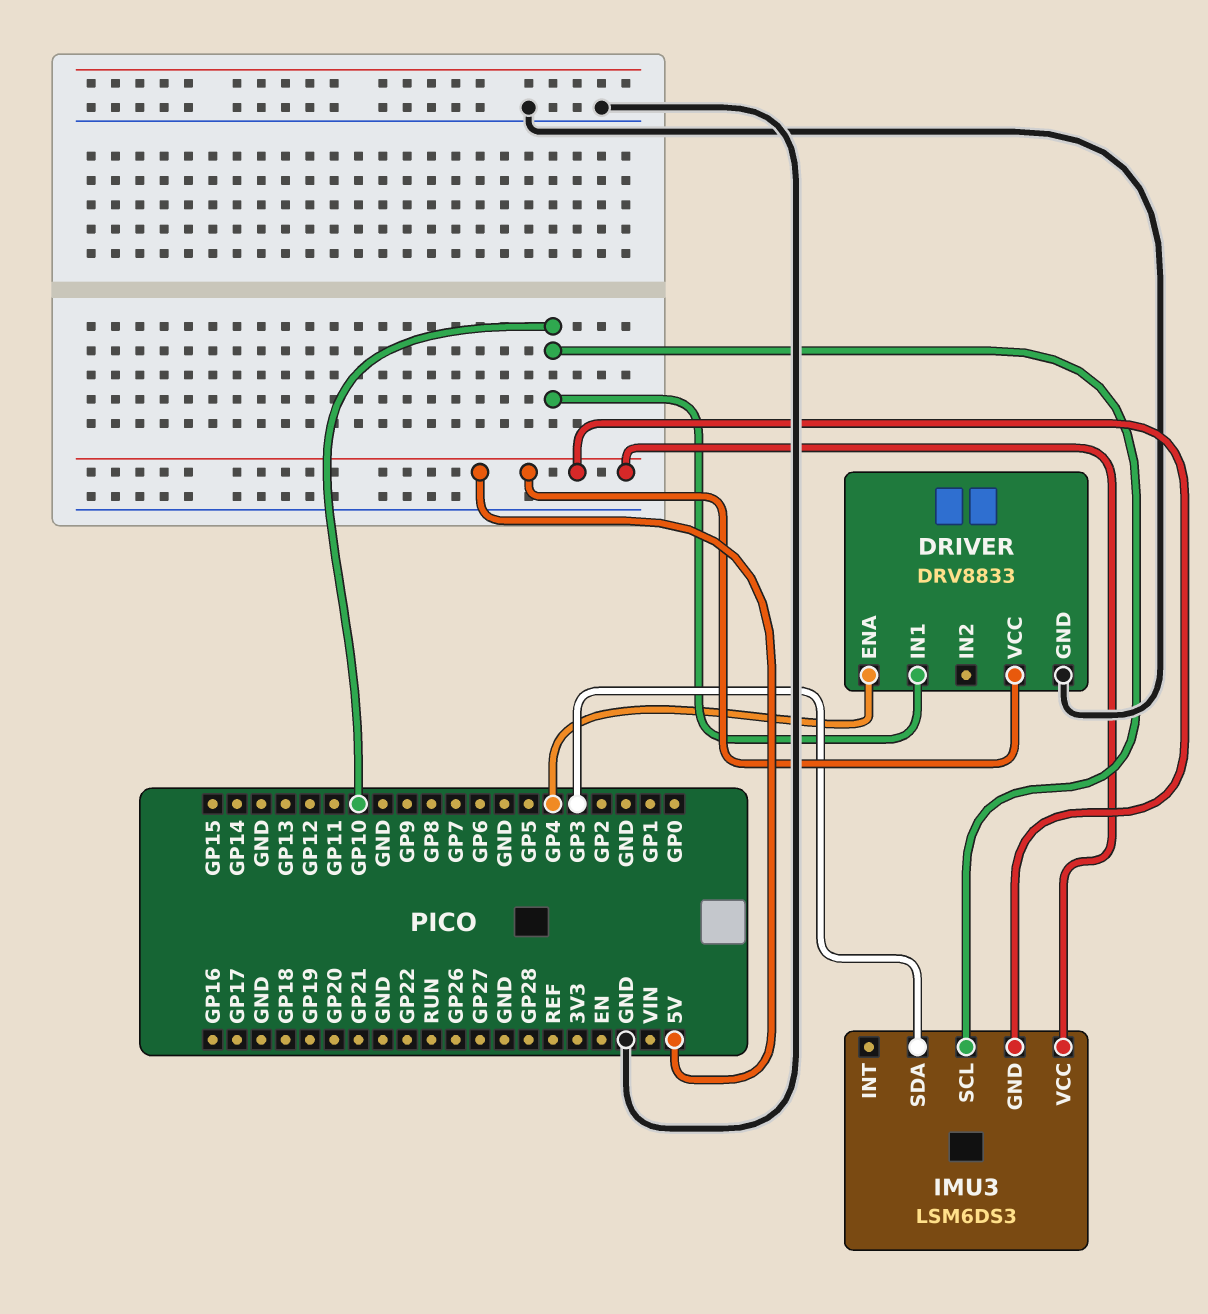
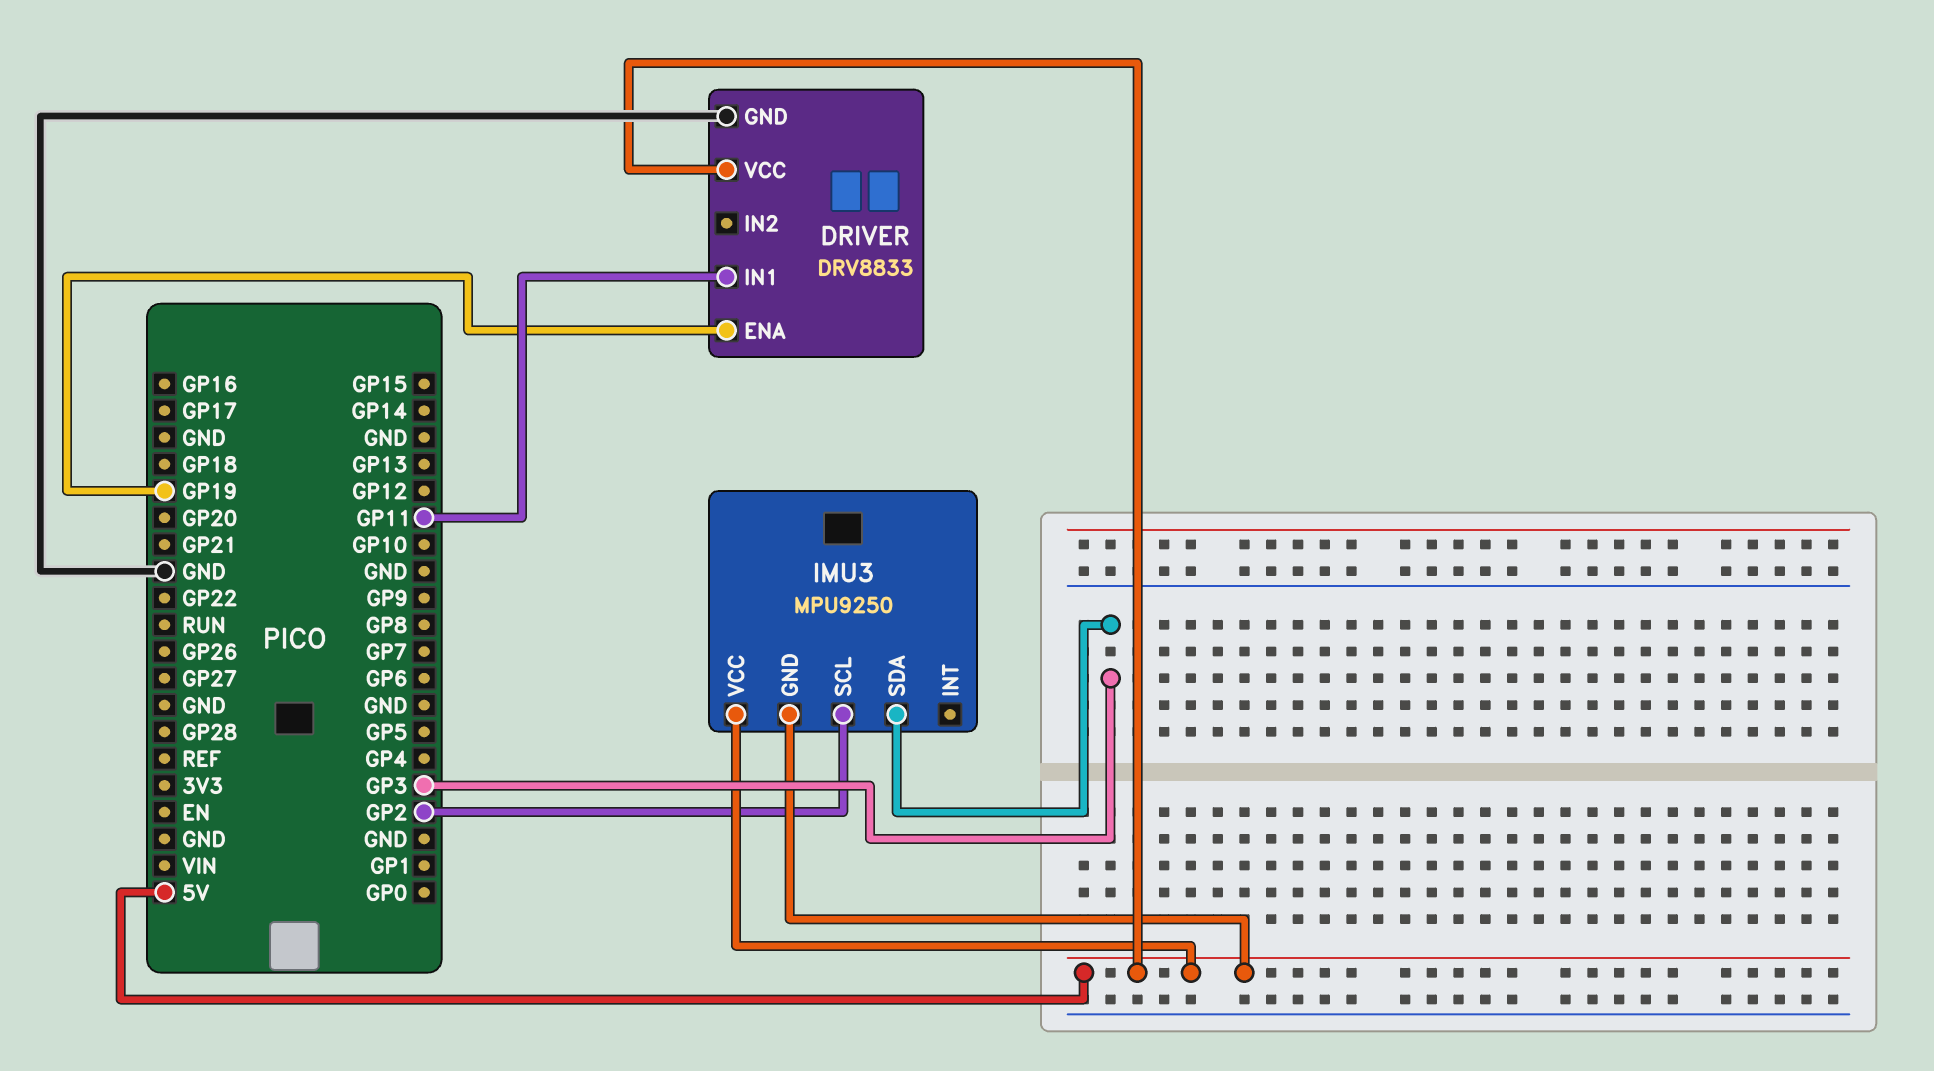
DRIVER pin ENA: GP4 -> GP19
DRIVER pin IN1: GP10 -> GP11
IMU3: LSM6DS3 -> MPU9250
IMU3 pin SCL: GP10 -> GP2

